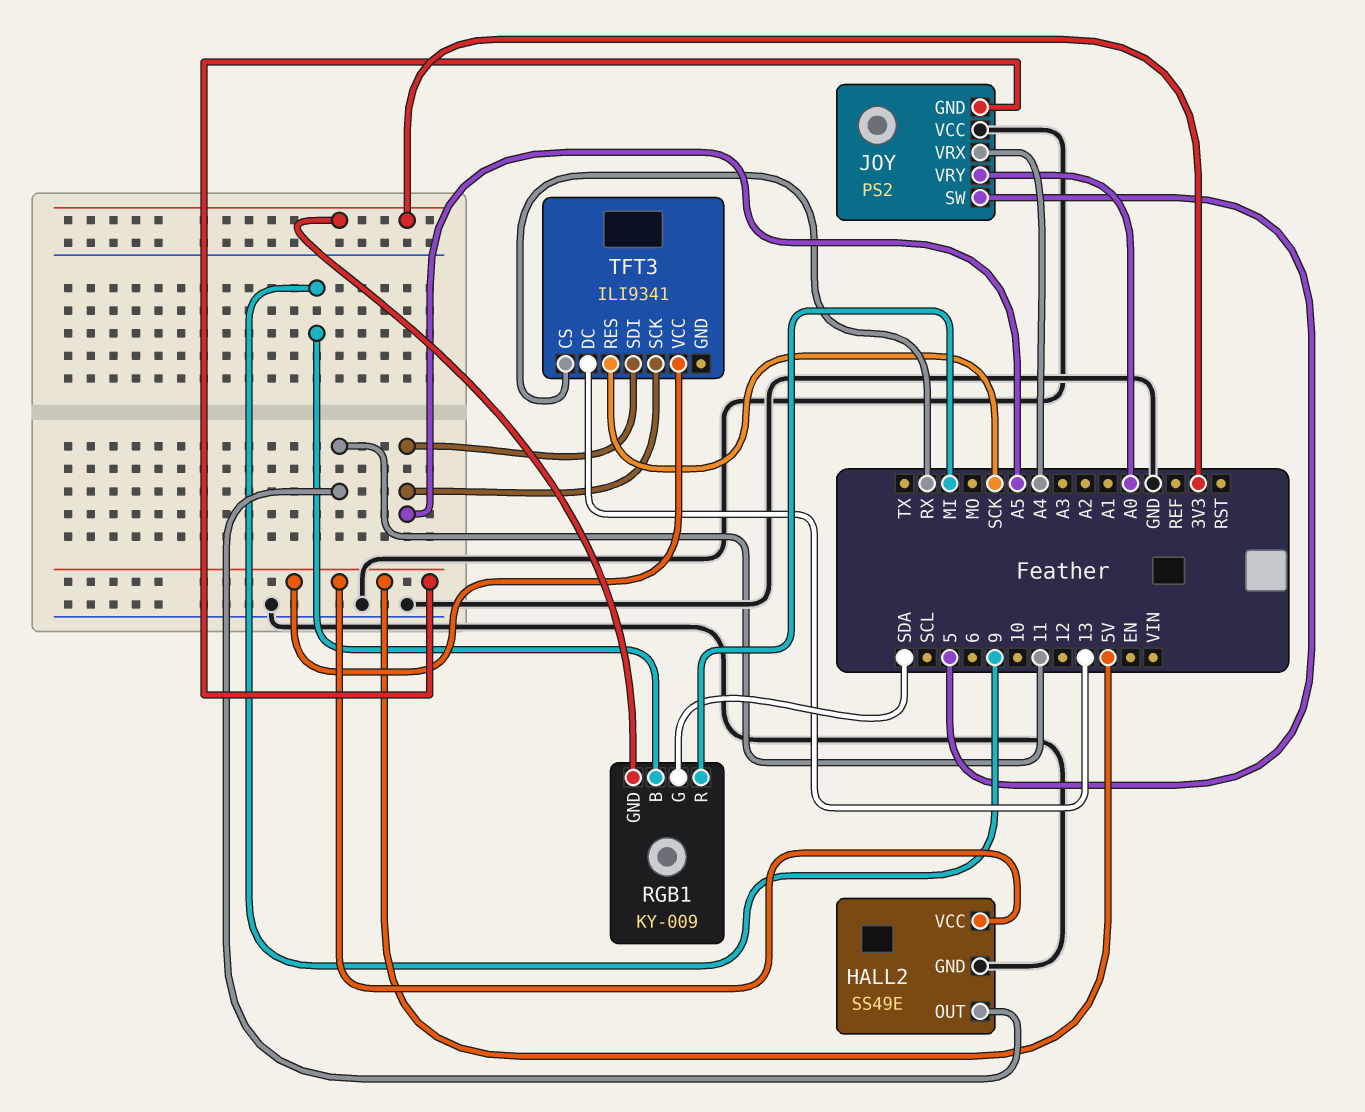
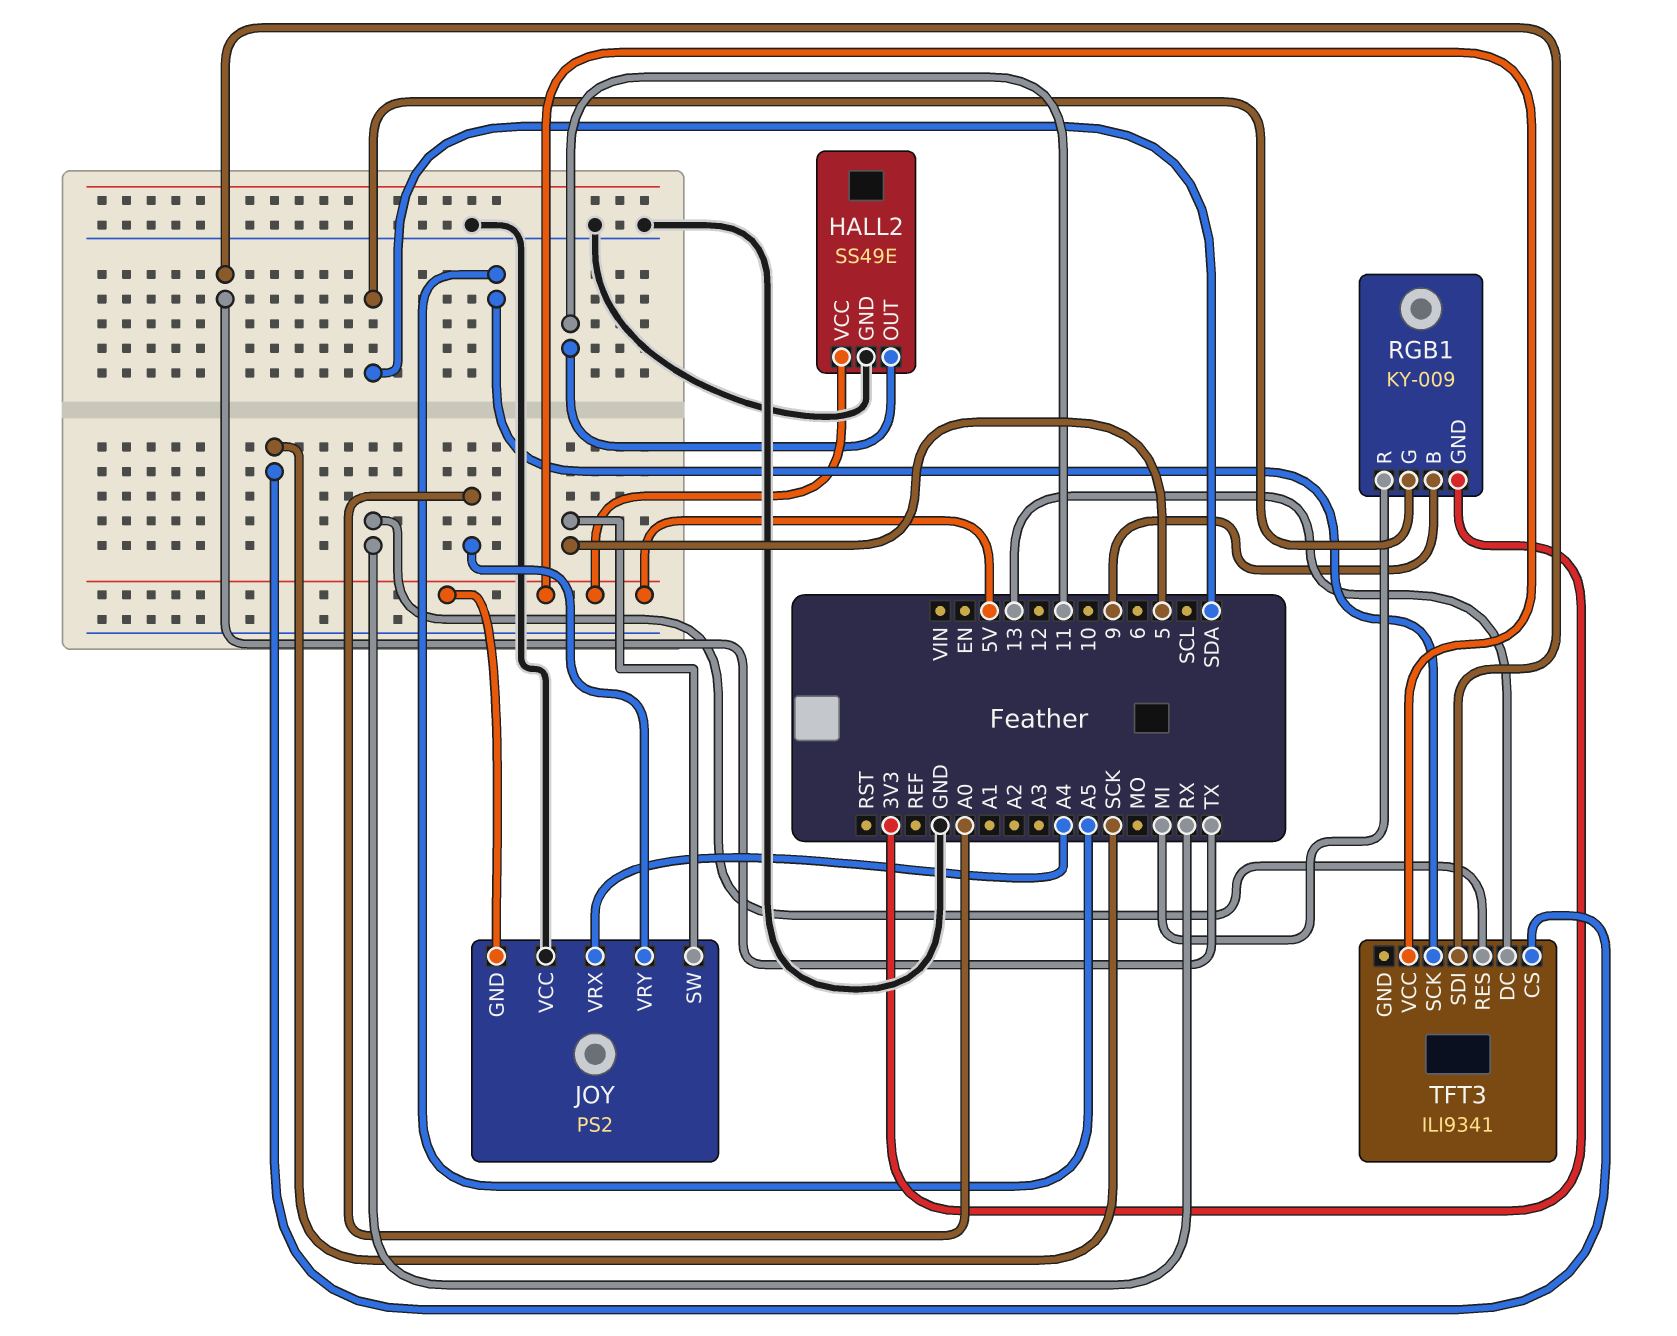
TFT3 pin CS: RX -> SCK
TFT3 pin RES: SCK -> RX
TFT3 pin SDI: A5 -> TX

